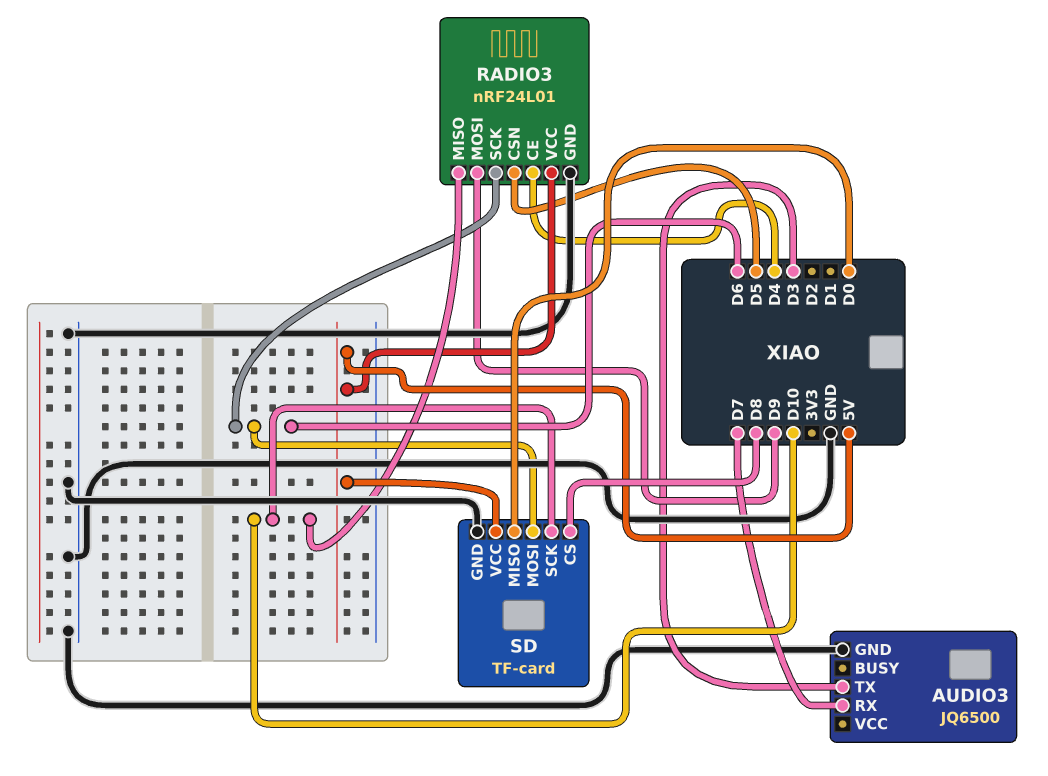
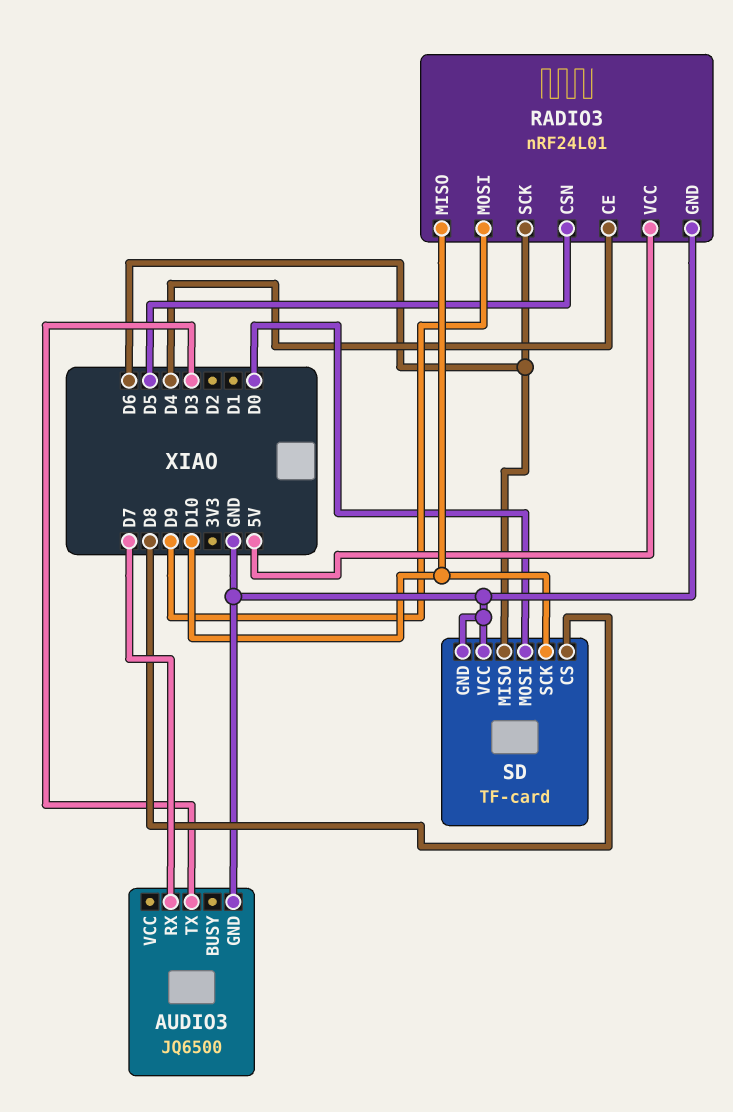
SD pin MISO: D0 -> D6
SD pin MOSI: D6 -> D0
SD pin VCC: 5V -> GND

